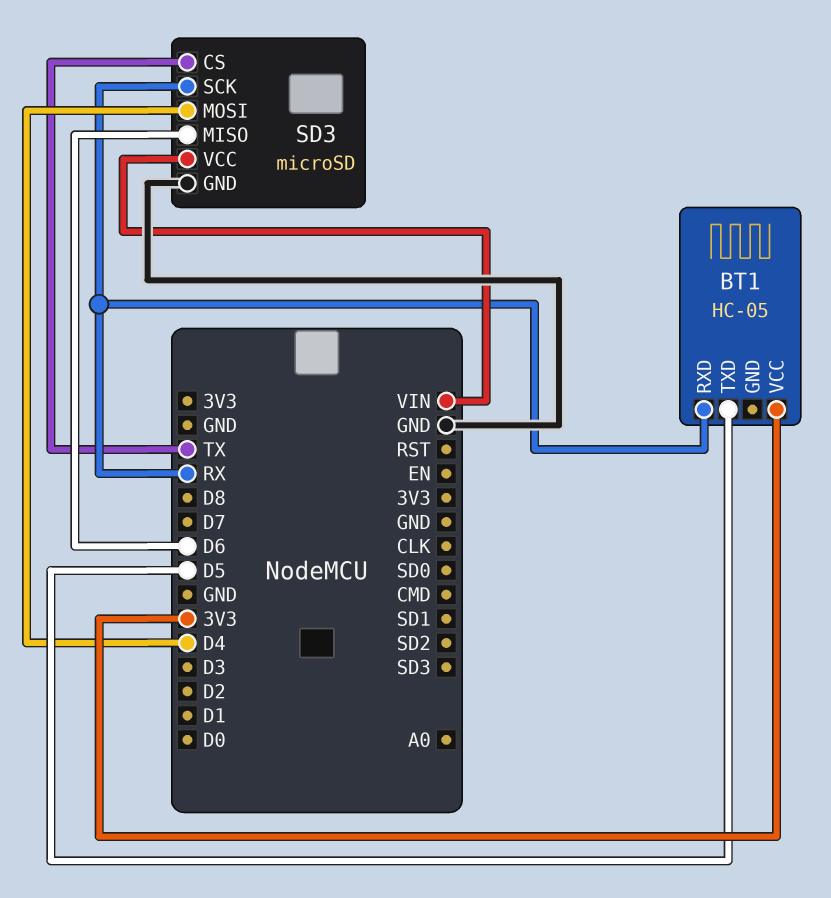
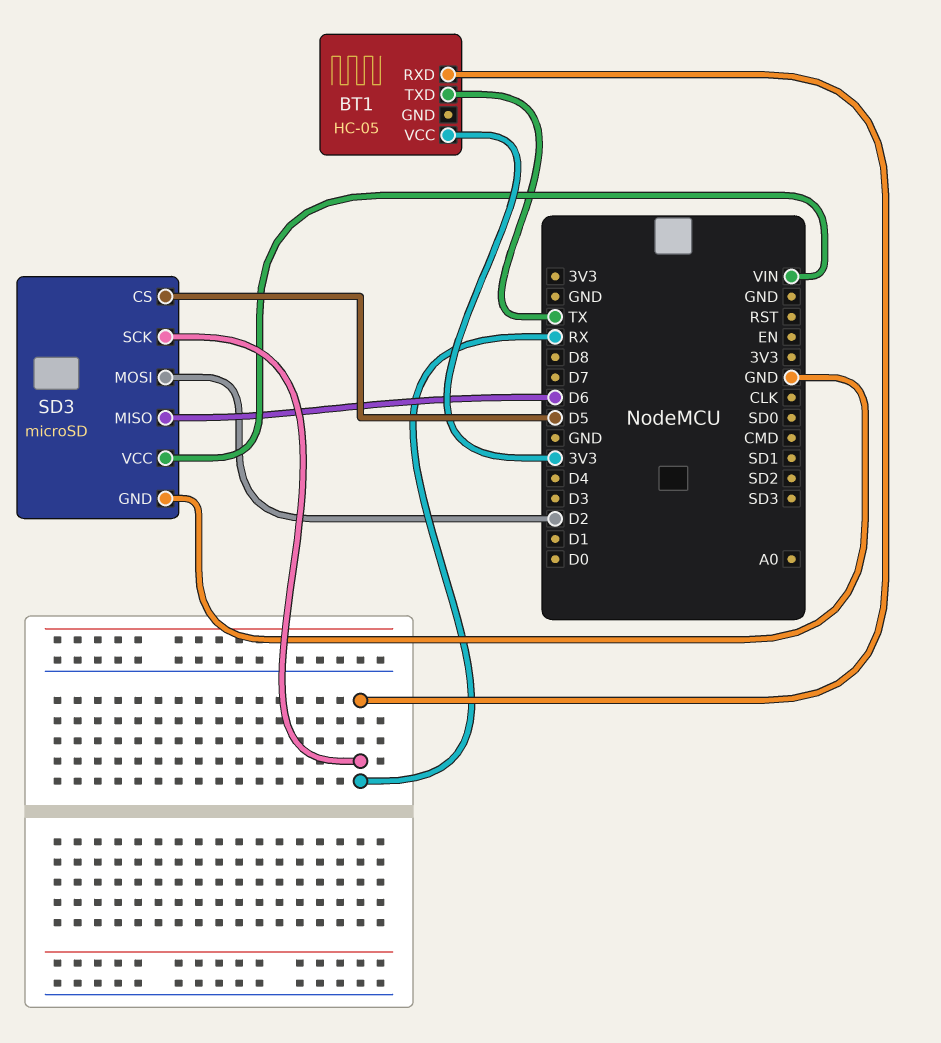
BT1 pin TXD: D5 -> TX
SD3 pin CS: TX -> D5
SD3 pin MOSI: D4 -> D2

